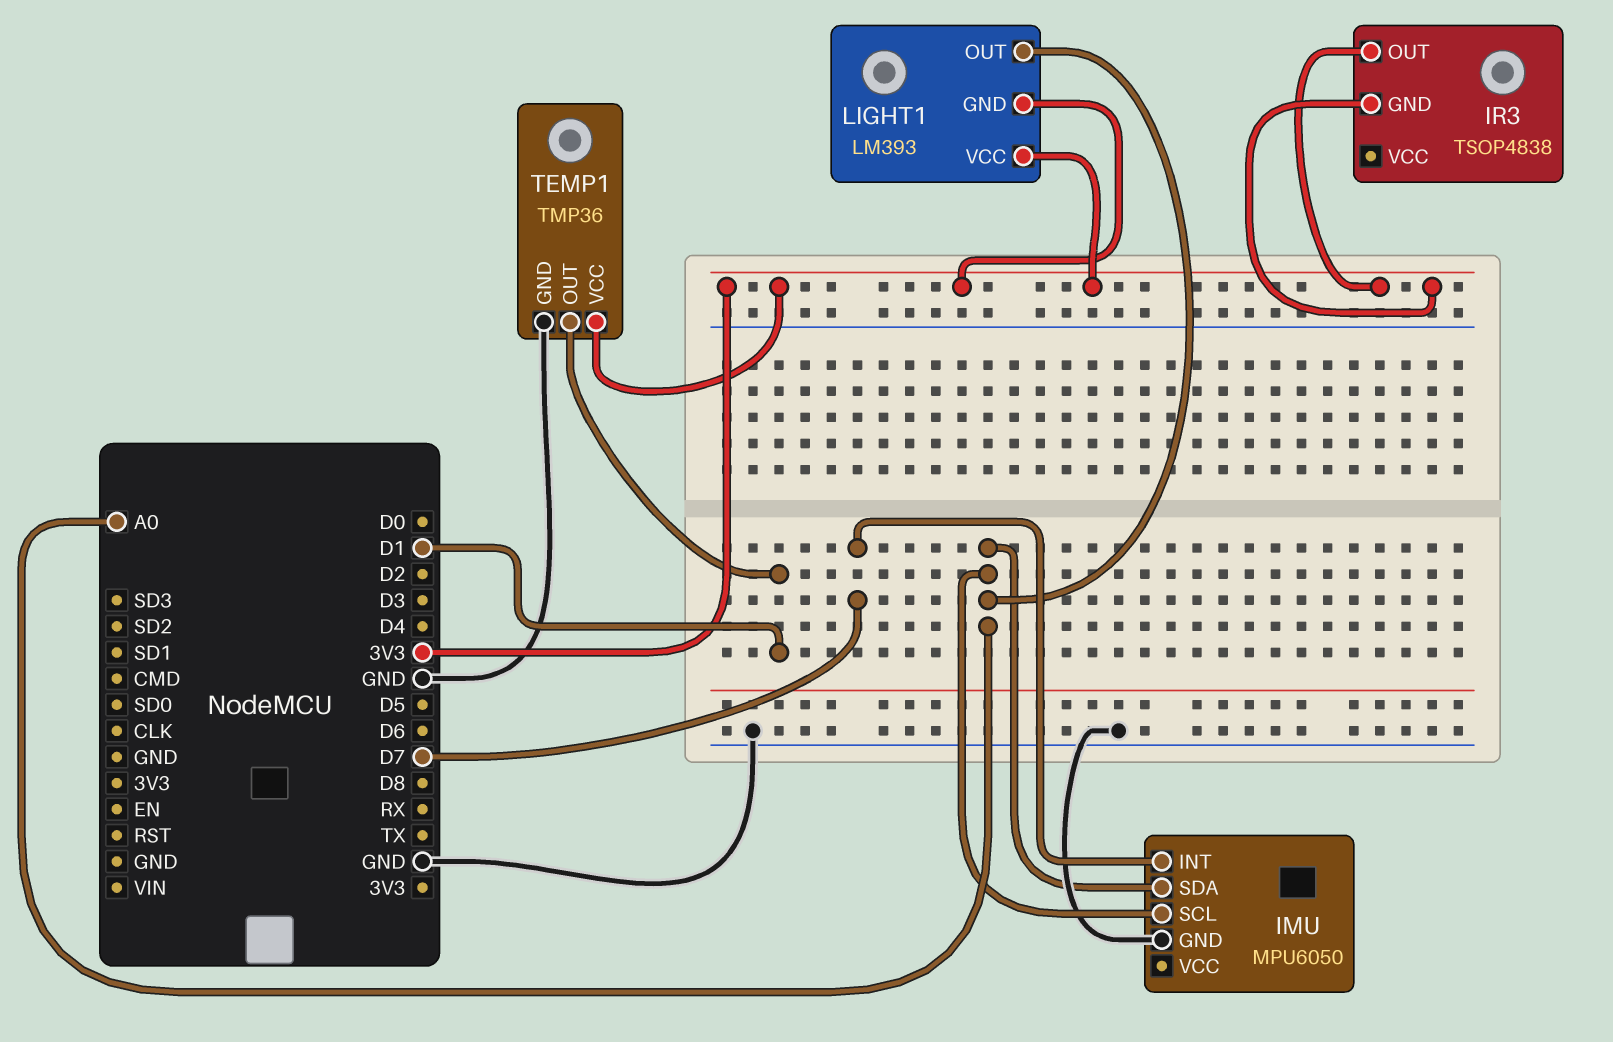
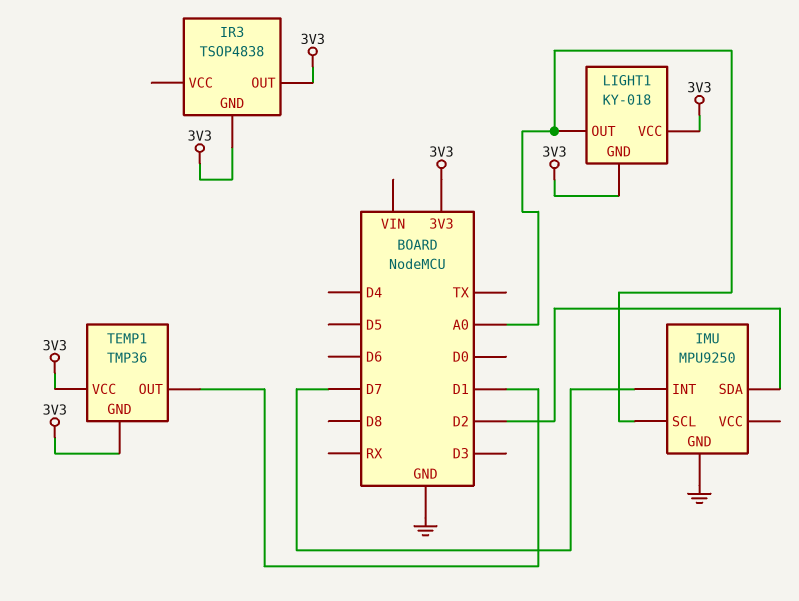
IMU: MPU6050 -> MPU9250
IMU pin SDA: A0 -> D2
LIGHT1: LM393 -> KY-018
TEMP1 pin GND: GND -> 3V3

